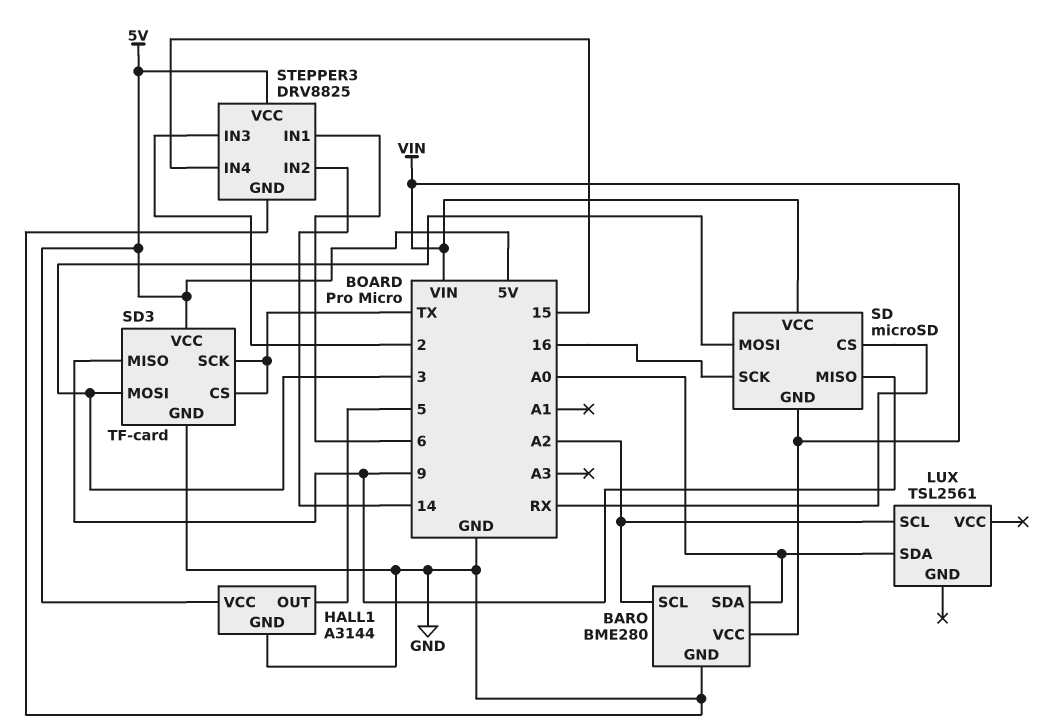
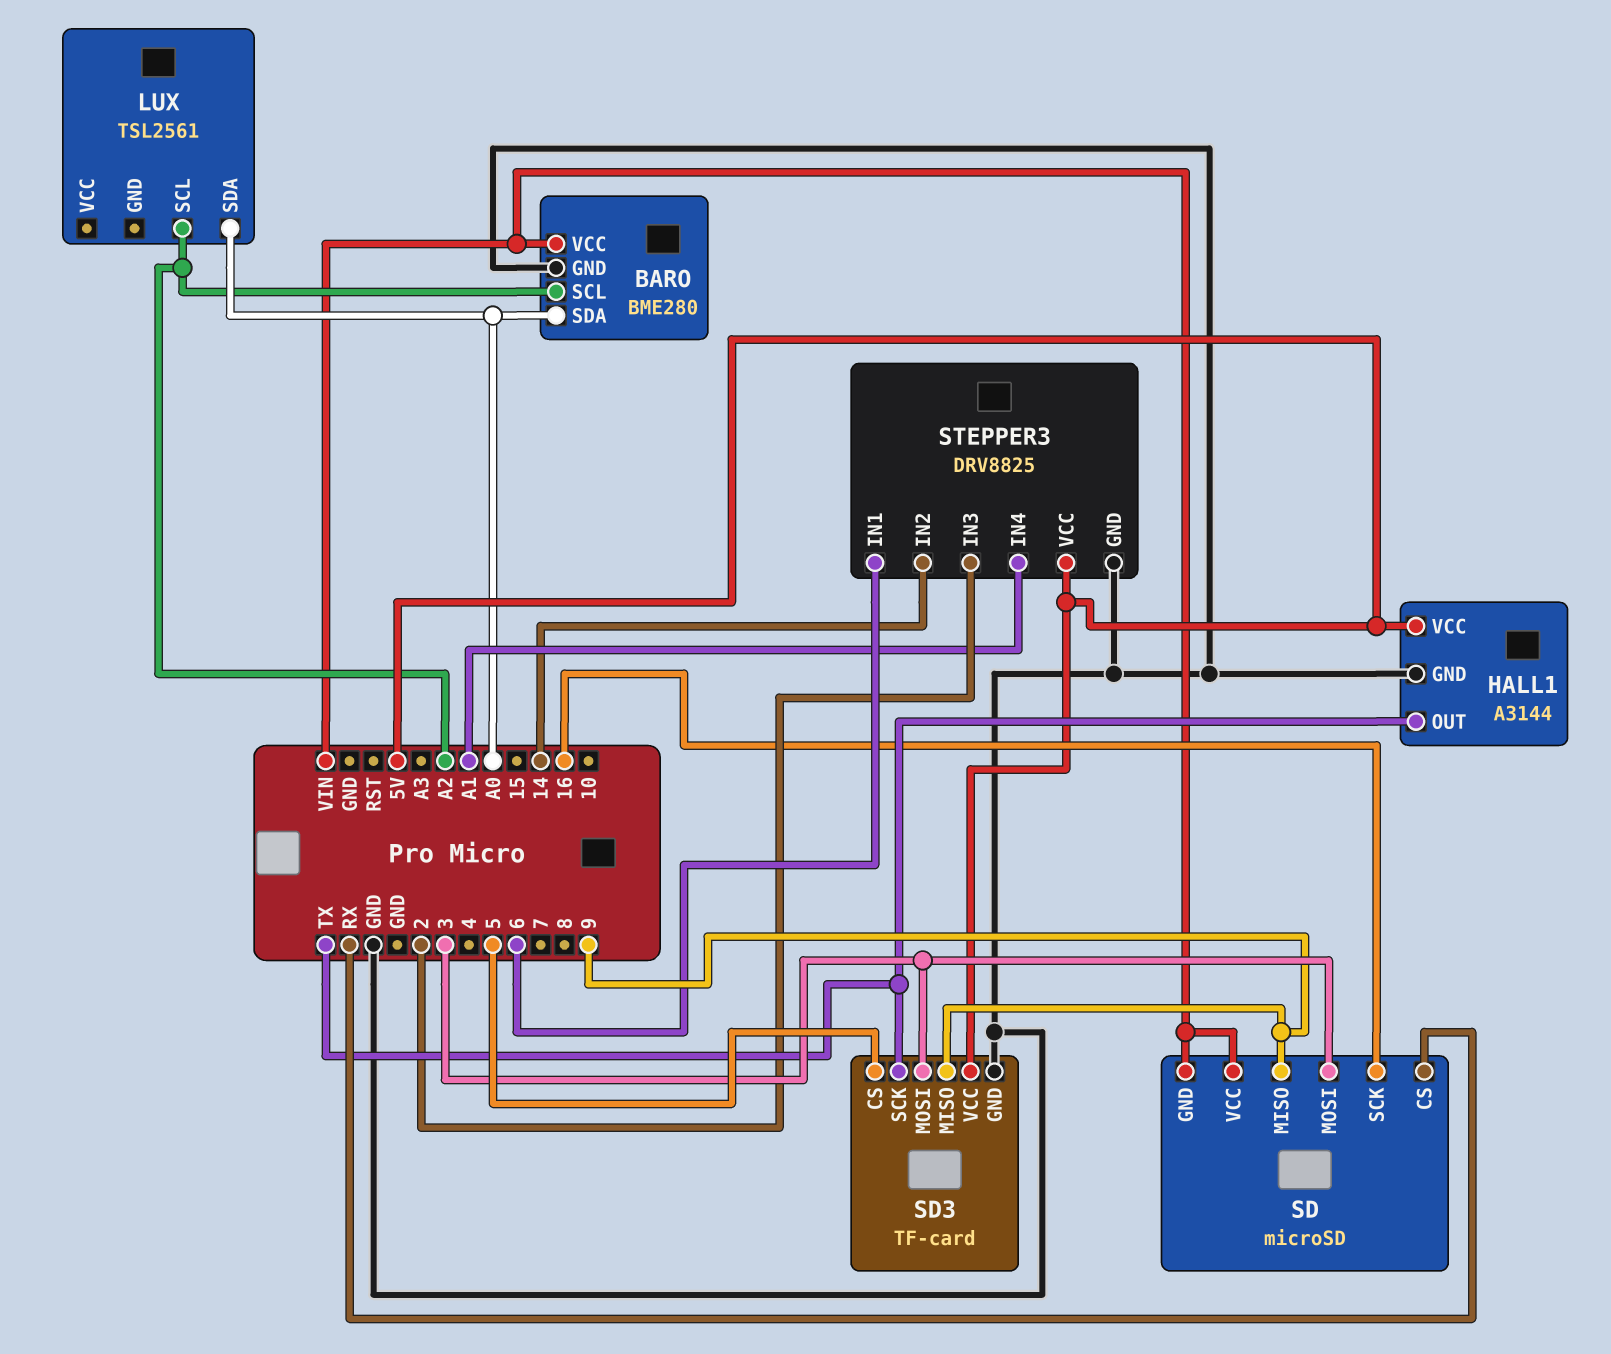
HALL1 pin OUT: 5 -> TX
SD3 pin CS: TX -> 5
STEPPER3 pin IN4: 15 -> A1

